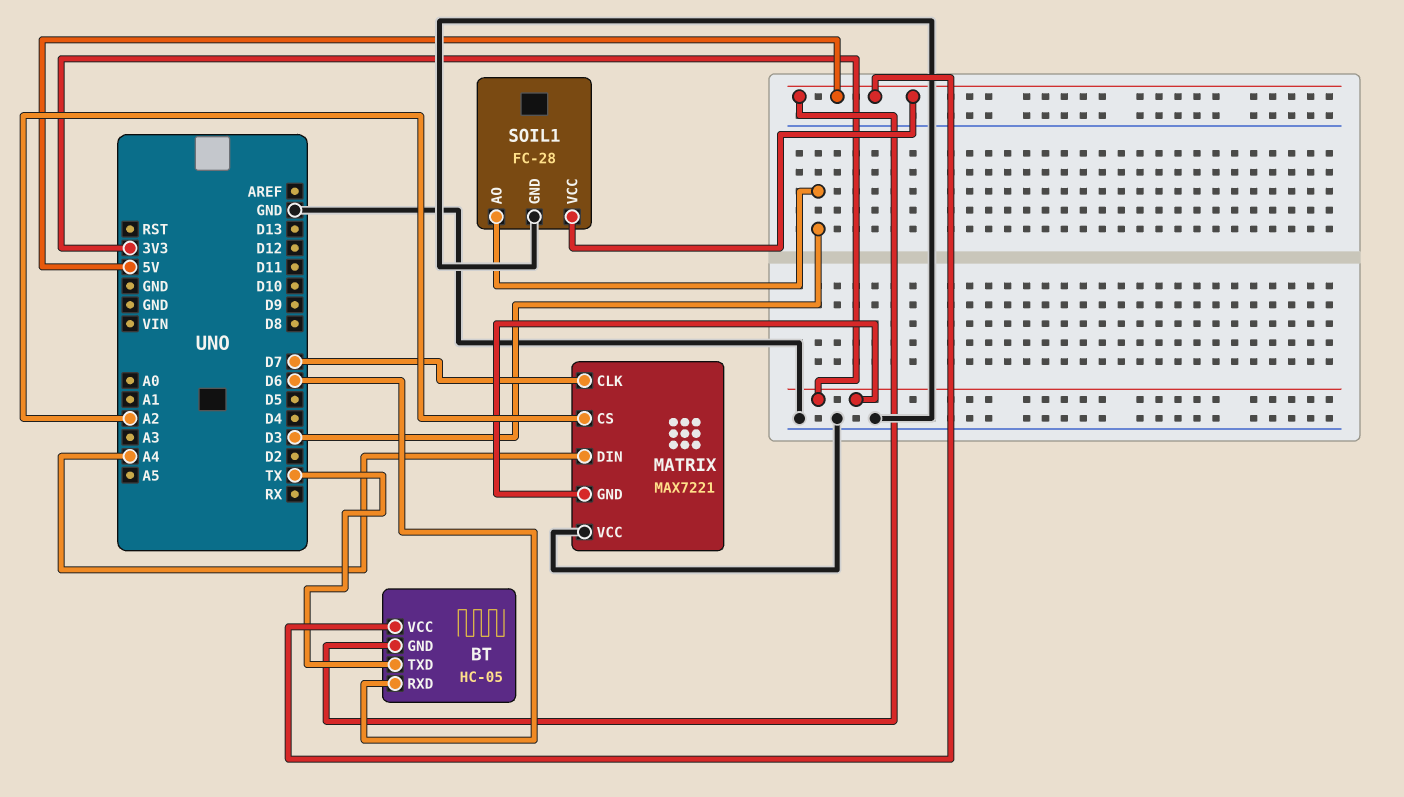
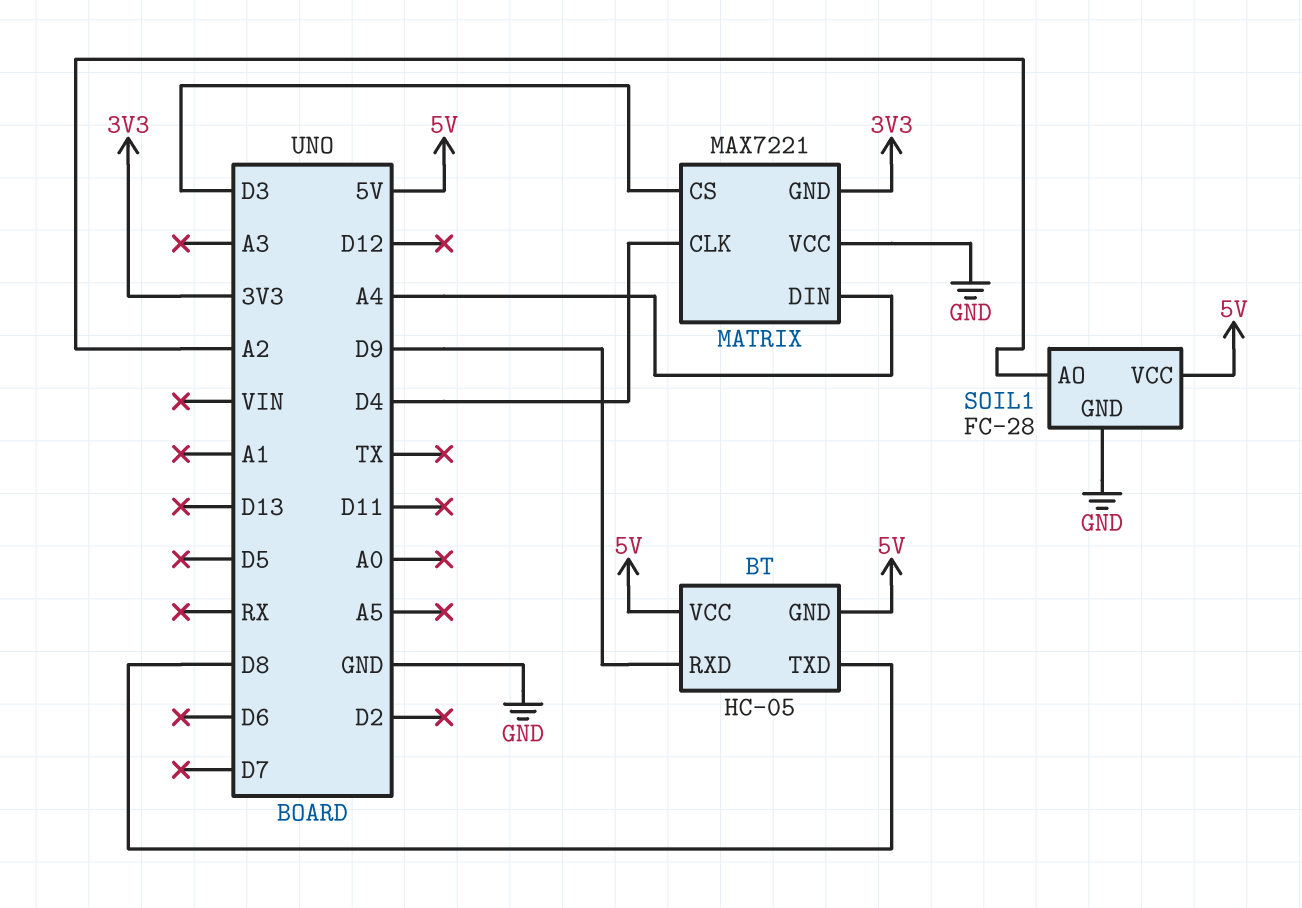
BT pin RXD: D6 -> D9
BT pin TXD: TX -> D8
MATRIX pin CLK: D7 -> D4
MATRIX pin CS: A2 -> D3
SOIL1 pin AO: D3 -> A2

